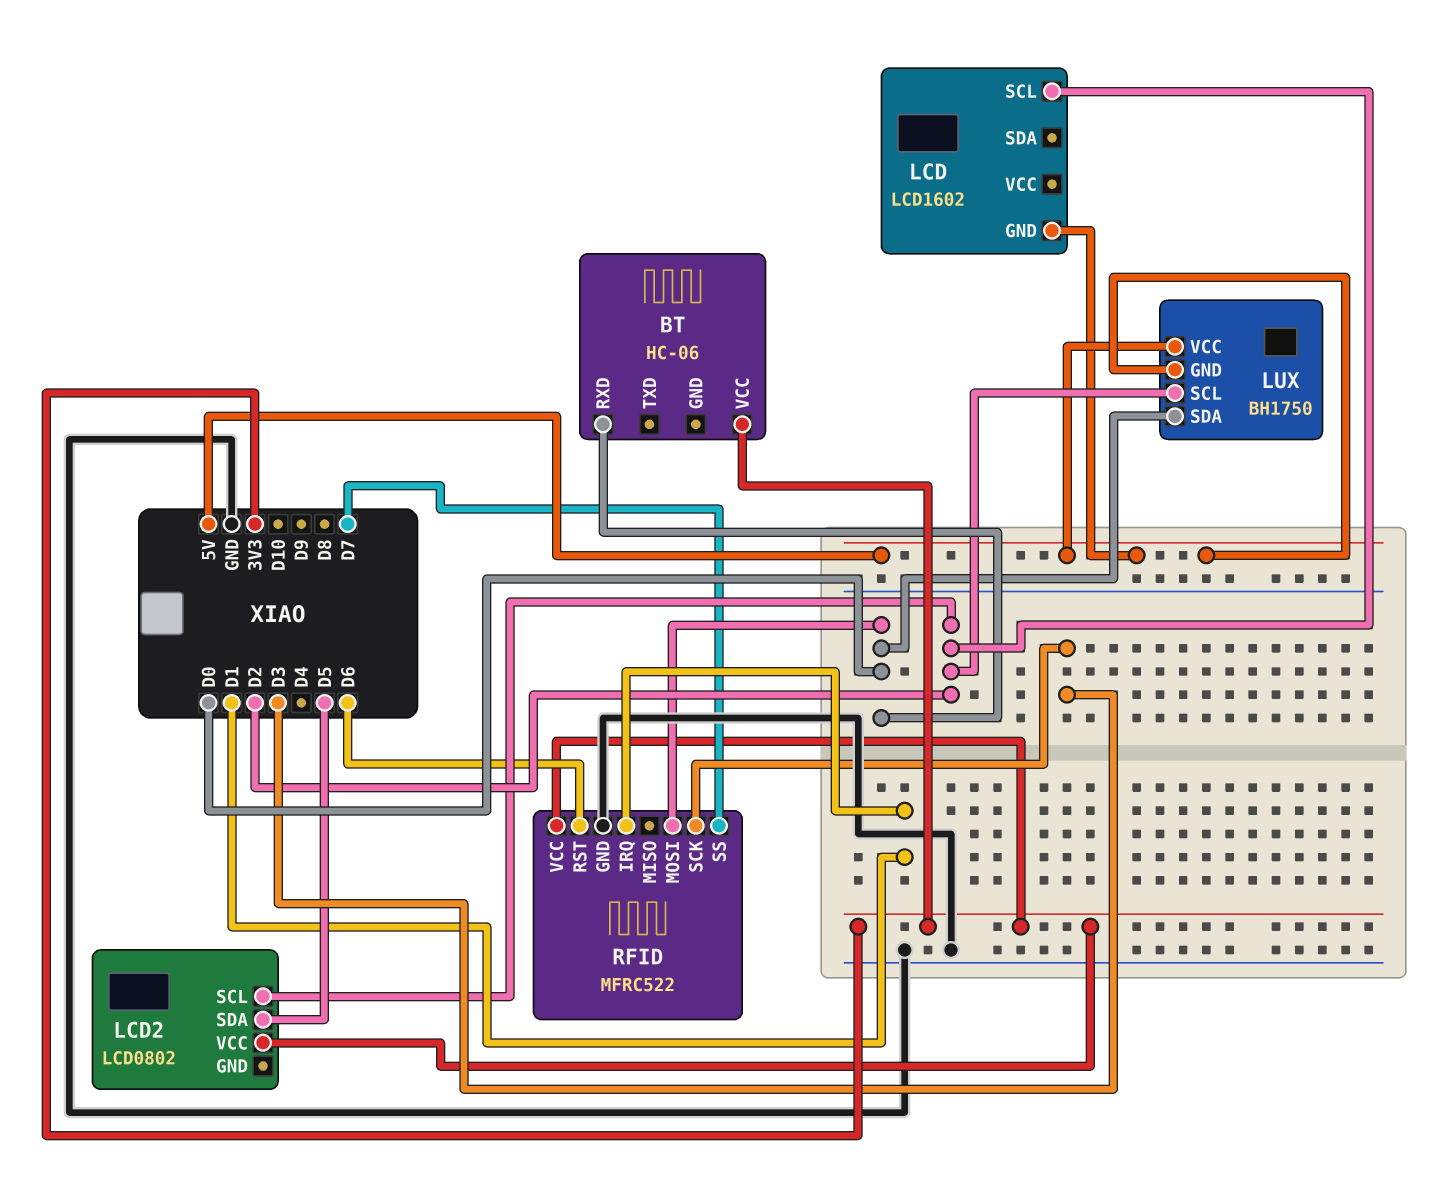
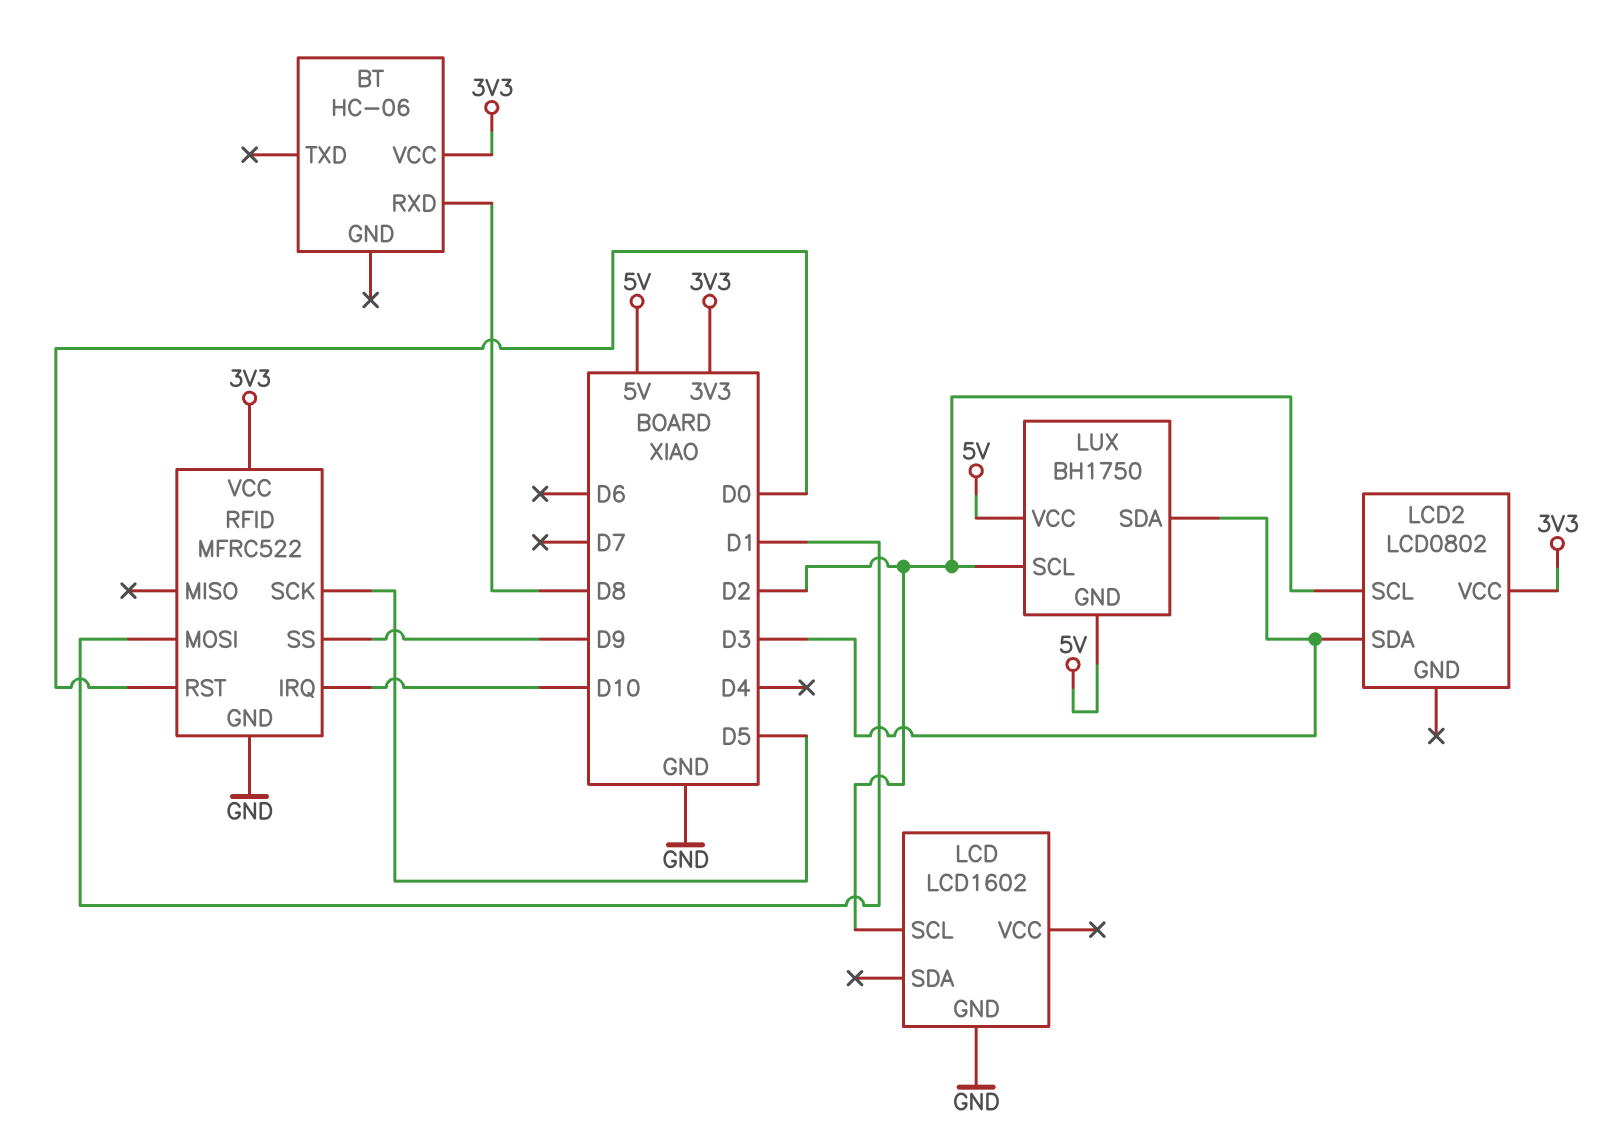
BT pin RXD: D0 -> D8
LCD pin GND: 5V -> GND
LCD2 pin SDA: D5 -> D3
LUX pin SDA: D0 -> D3
RFID pin IRQ: D1 -> D10
RFID pin MOSI: D0 -> D1
RFID pin RST: D6 -> D0
RFID pin SCK: D3 -> D5
RFID pin SS: D7 -> D9

